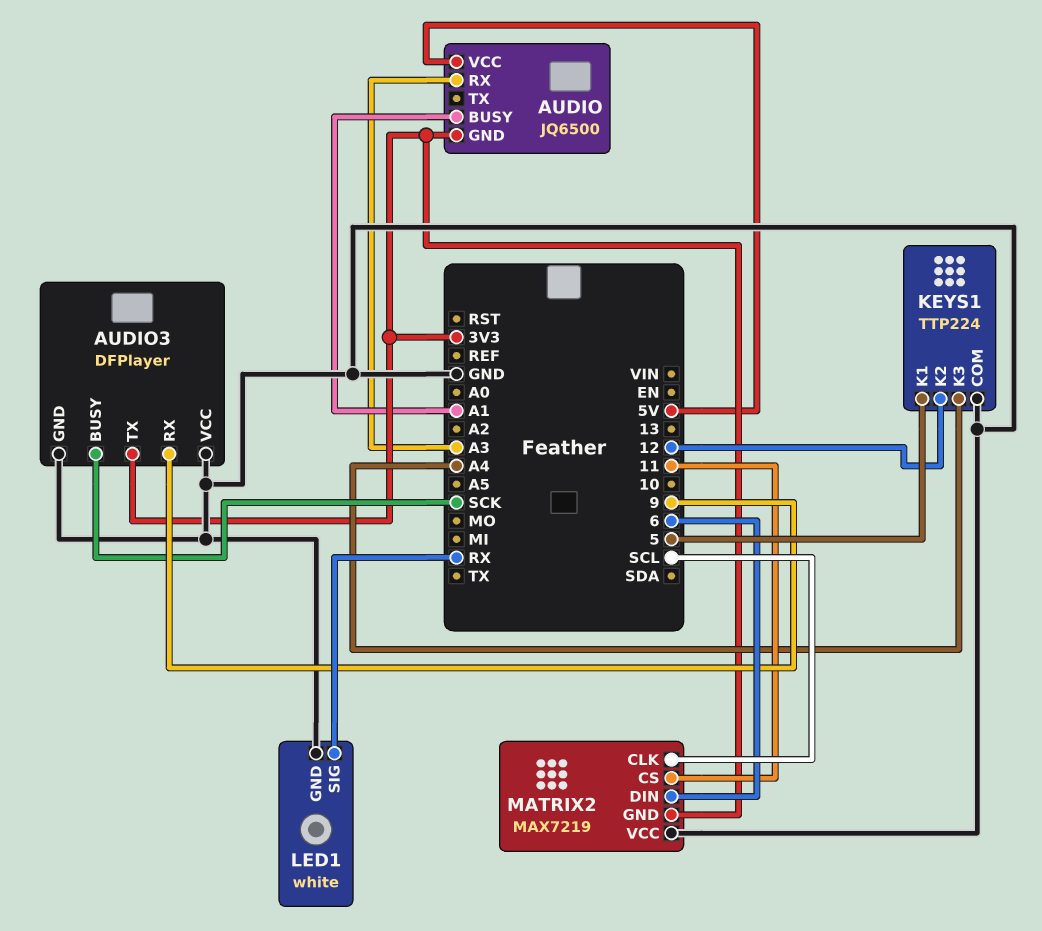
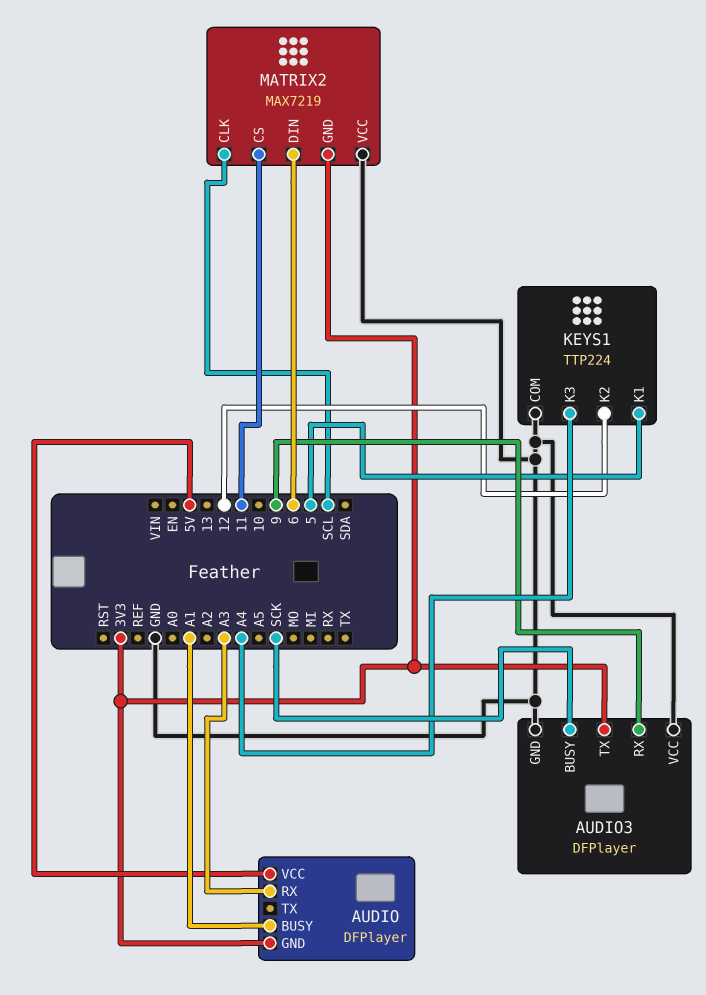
AUDIO: JQ6500 -> DFPlayer
LED1: white -> none
LED1 pin GND: GND -> none
LED1 pin SIG: RX -> none

